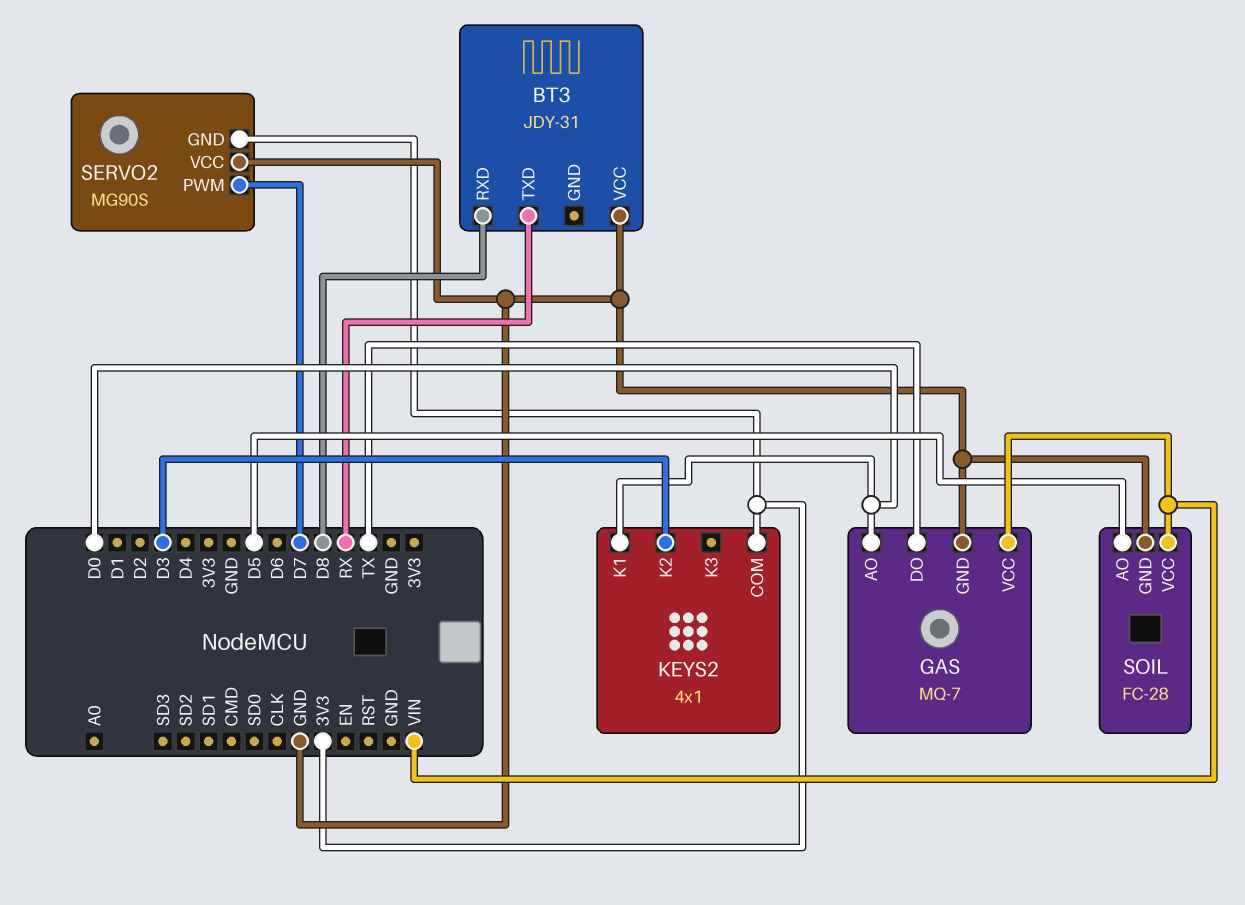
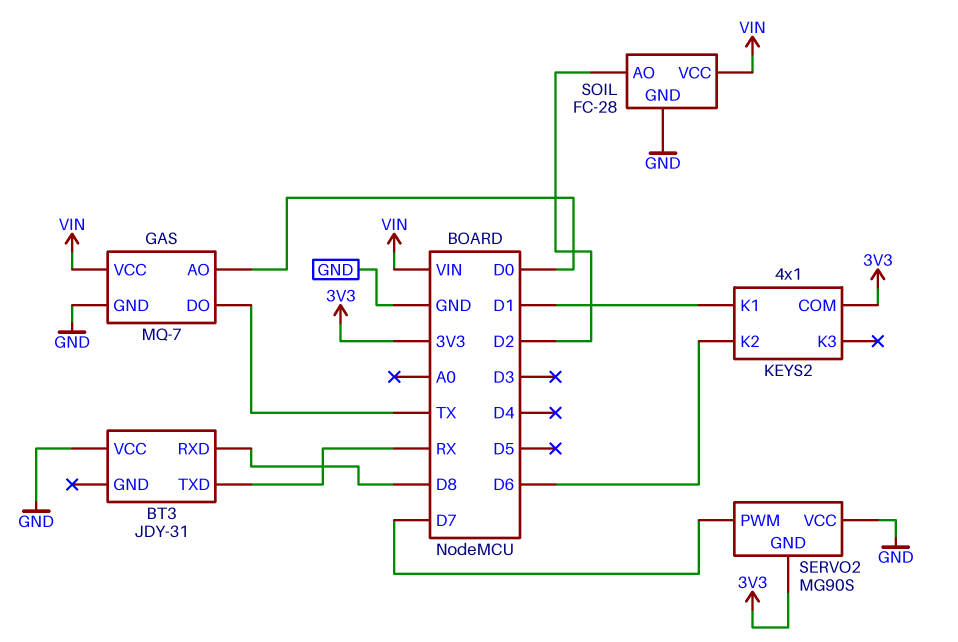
KEYS2 pin K1: D0 -> D1
KEYS2 pin K2: D3 -> D6
SOIL pin AO: D5 -> D2

